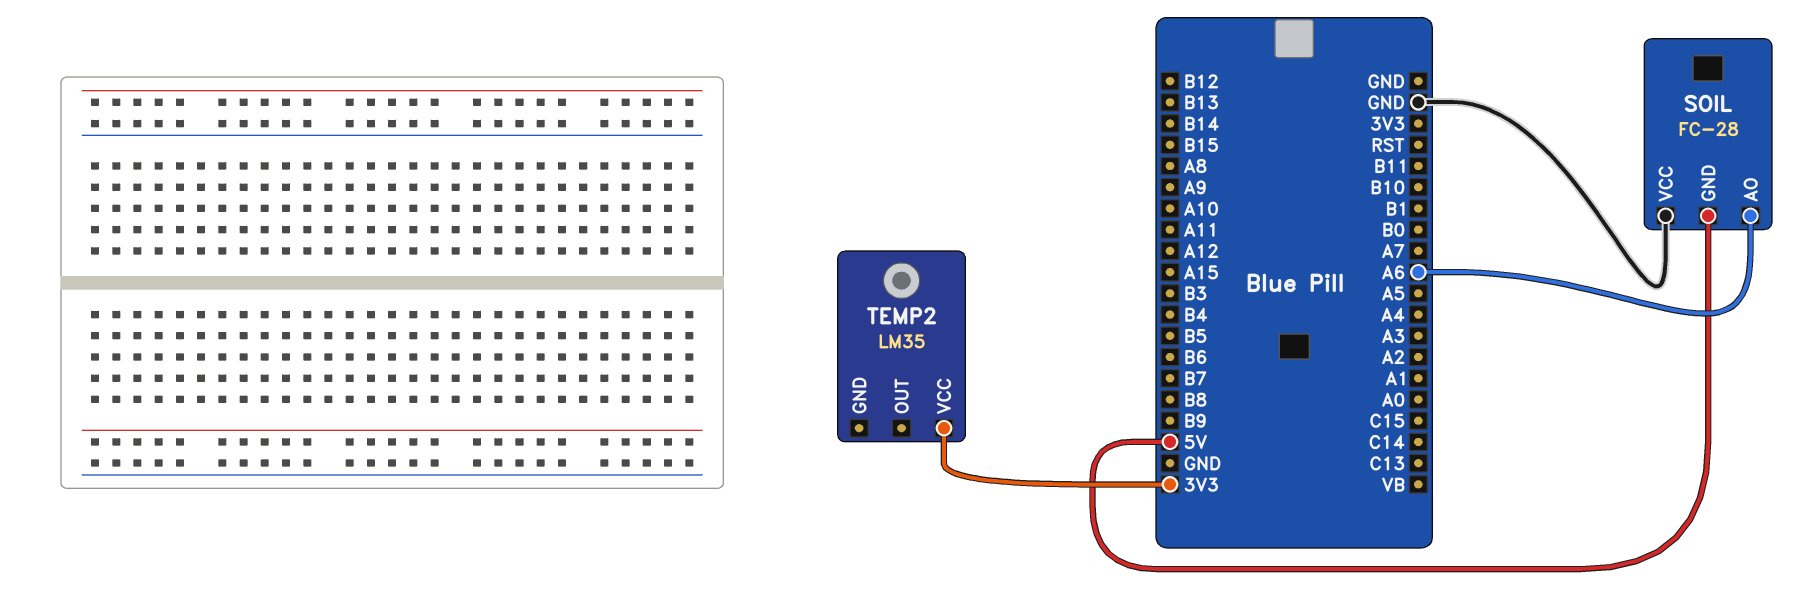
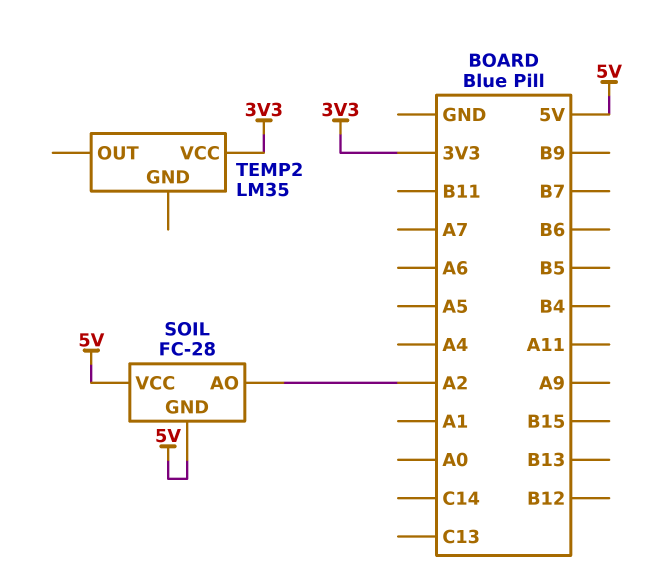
SOIL pin AO: A6 -> A2
SOIL pin VCC: GND -> 5V

